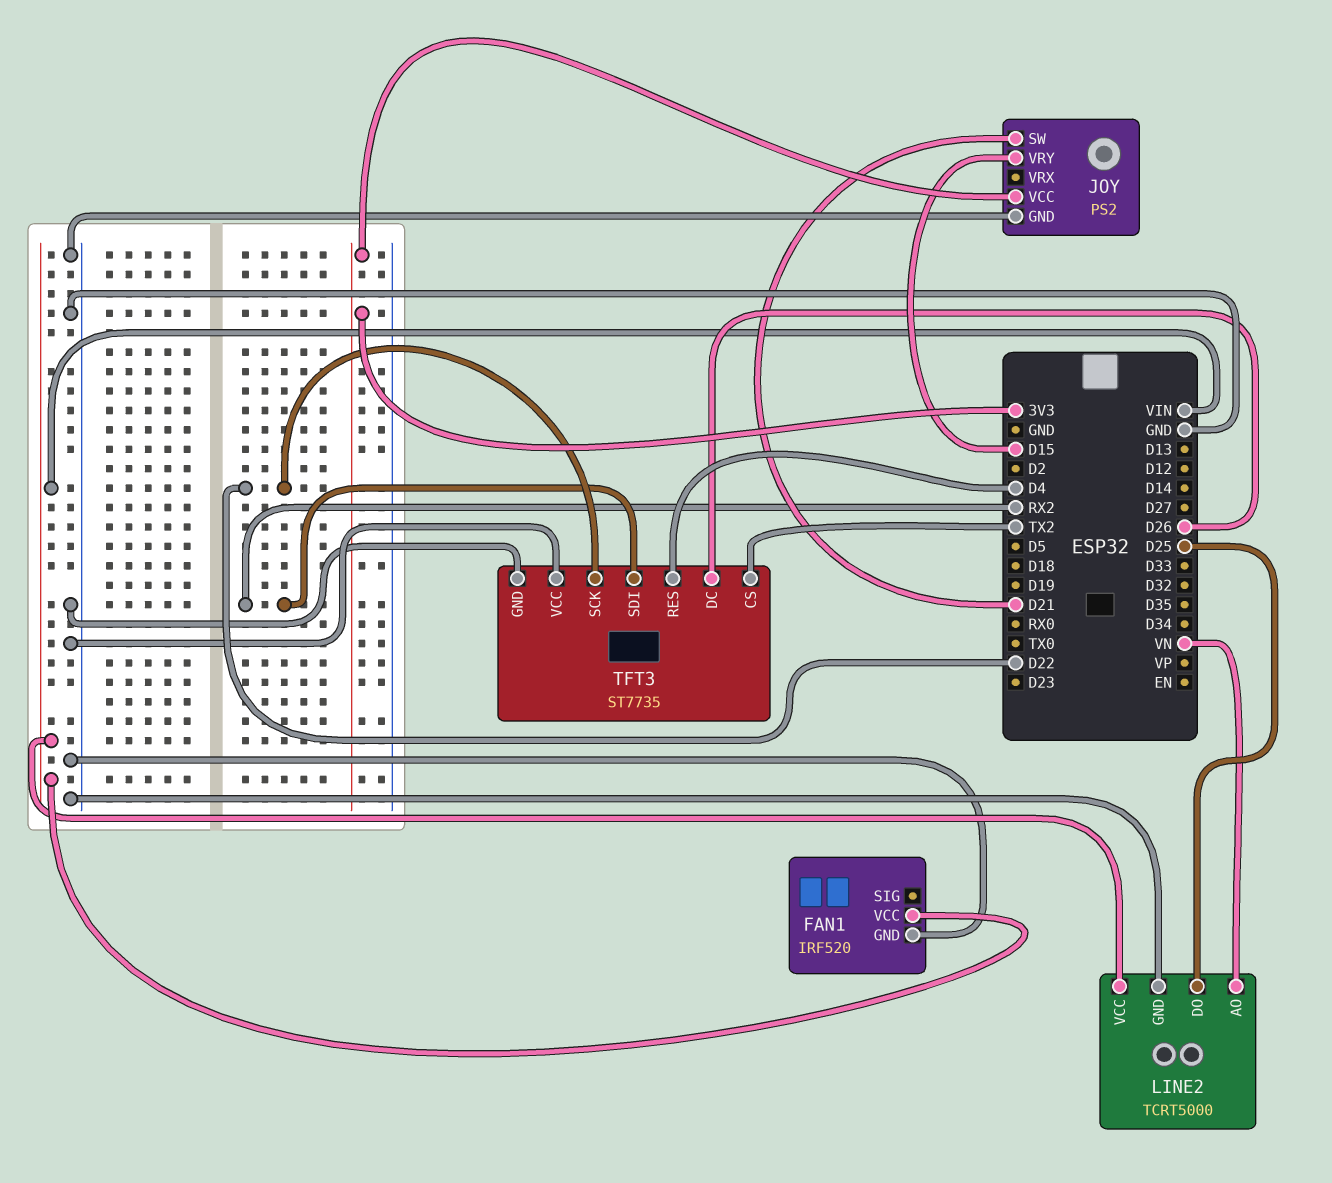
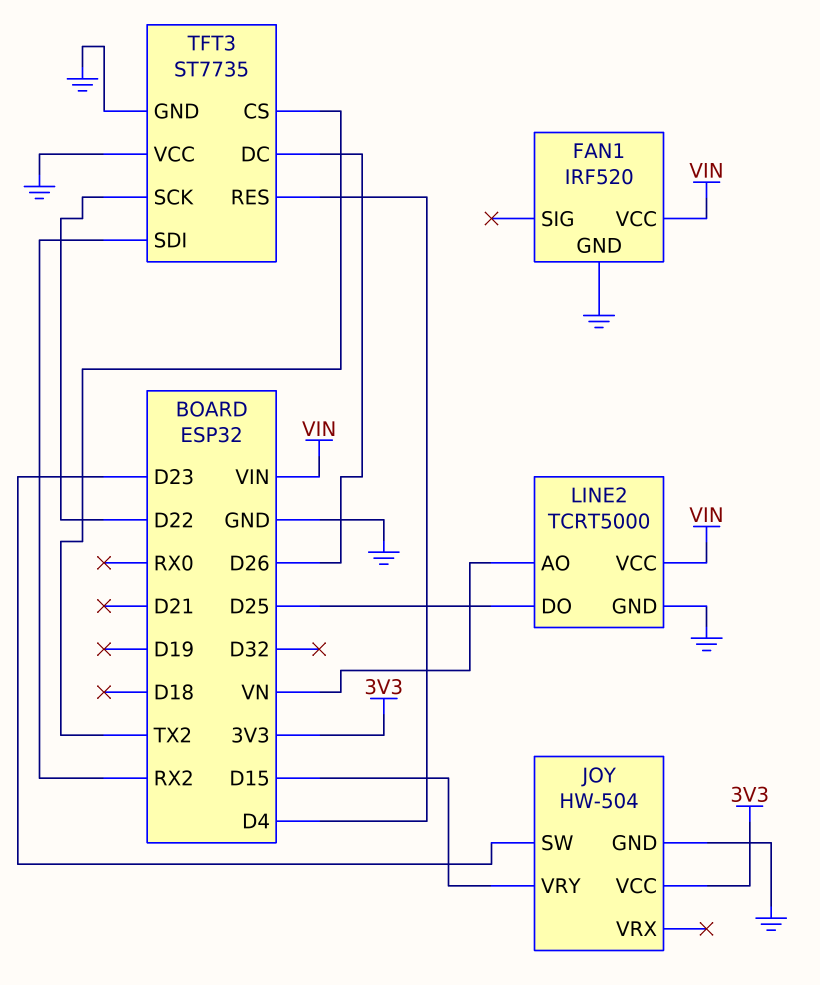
JOY: PS2 -> HW-504
JOY pin SW: D21 -> D23

